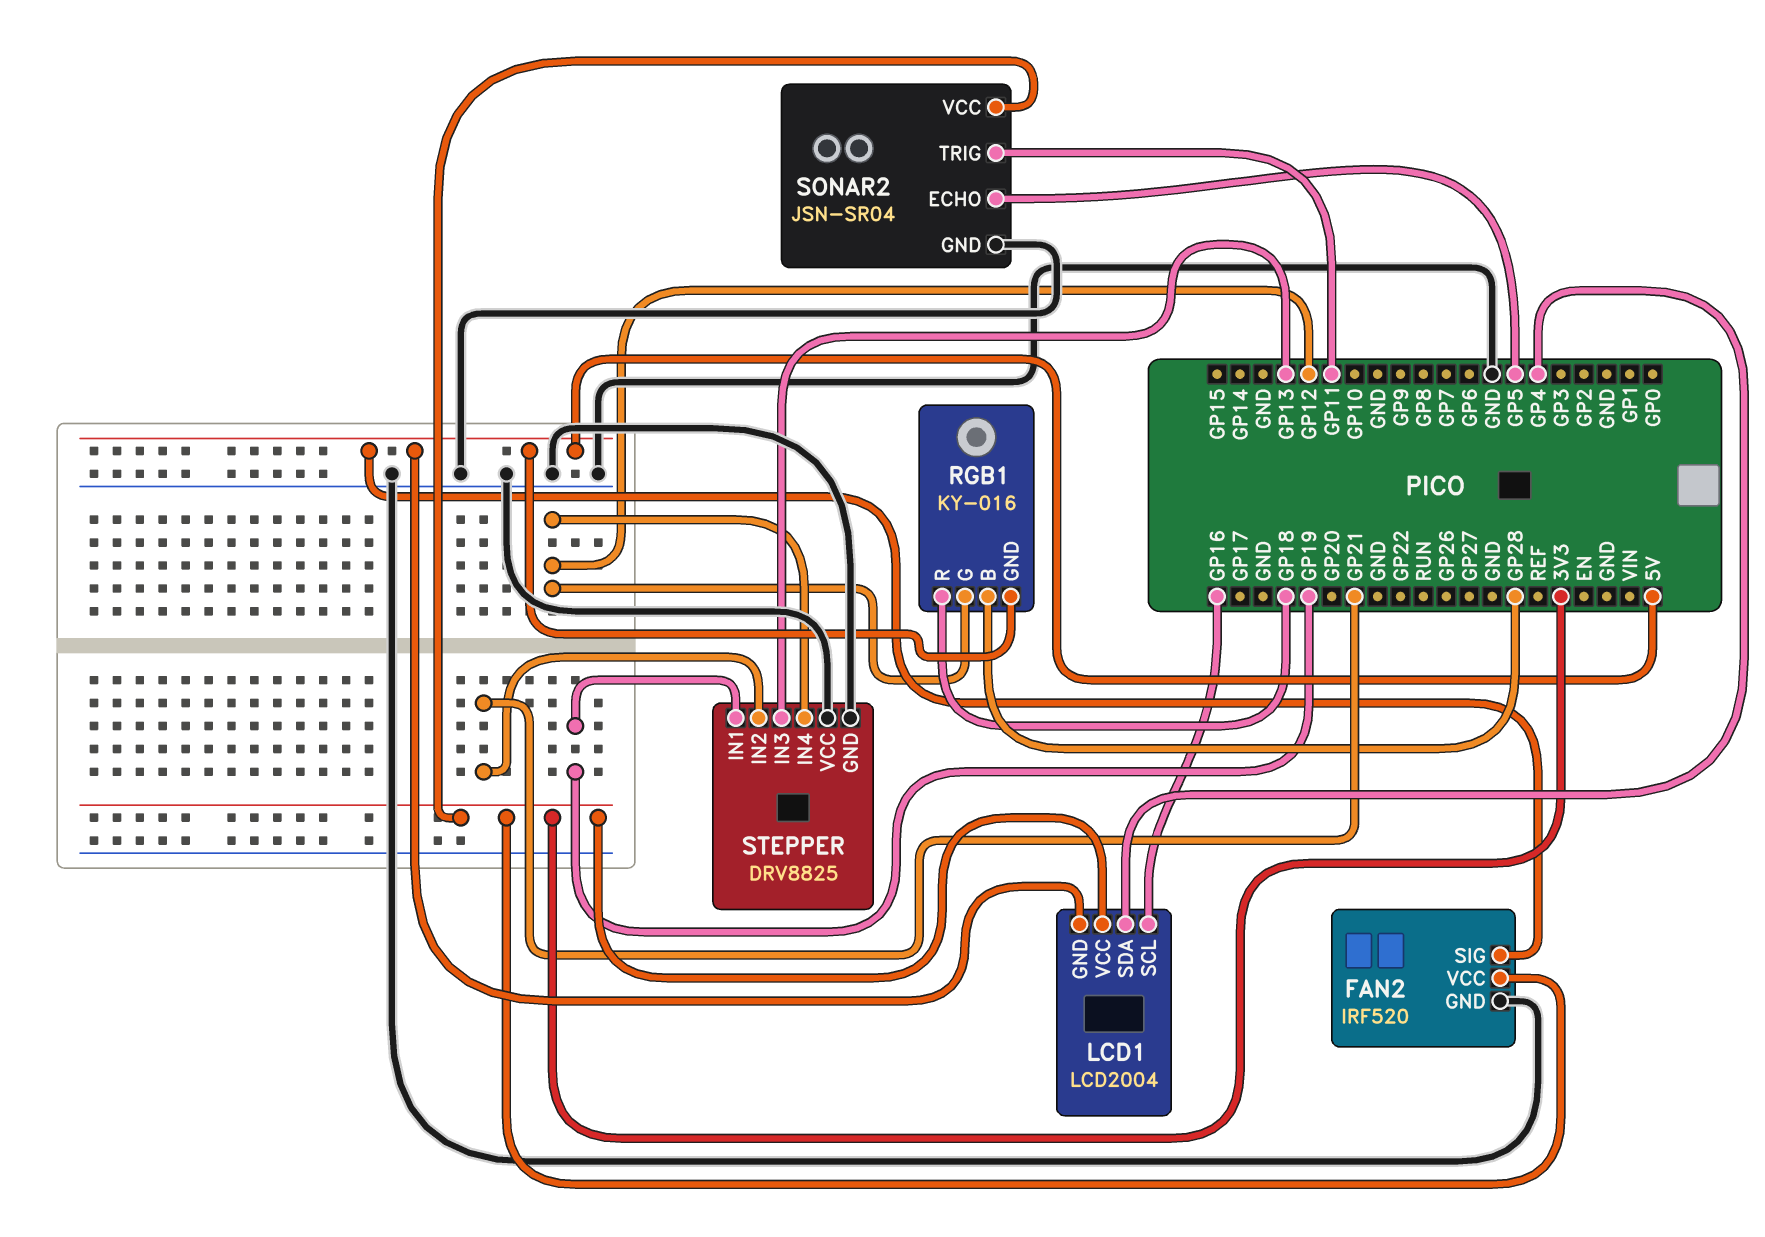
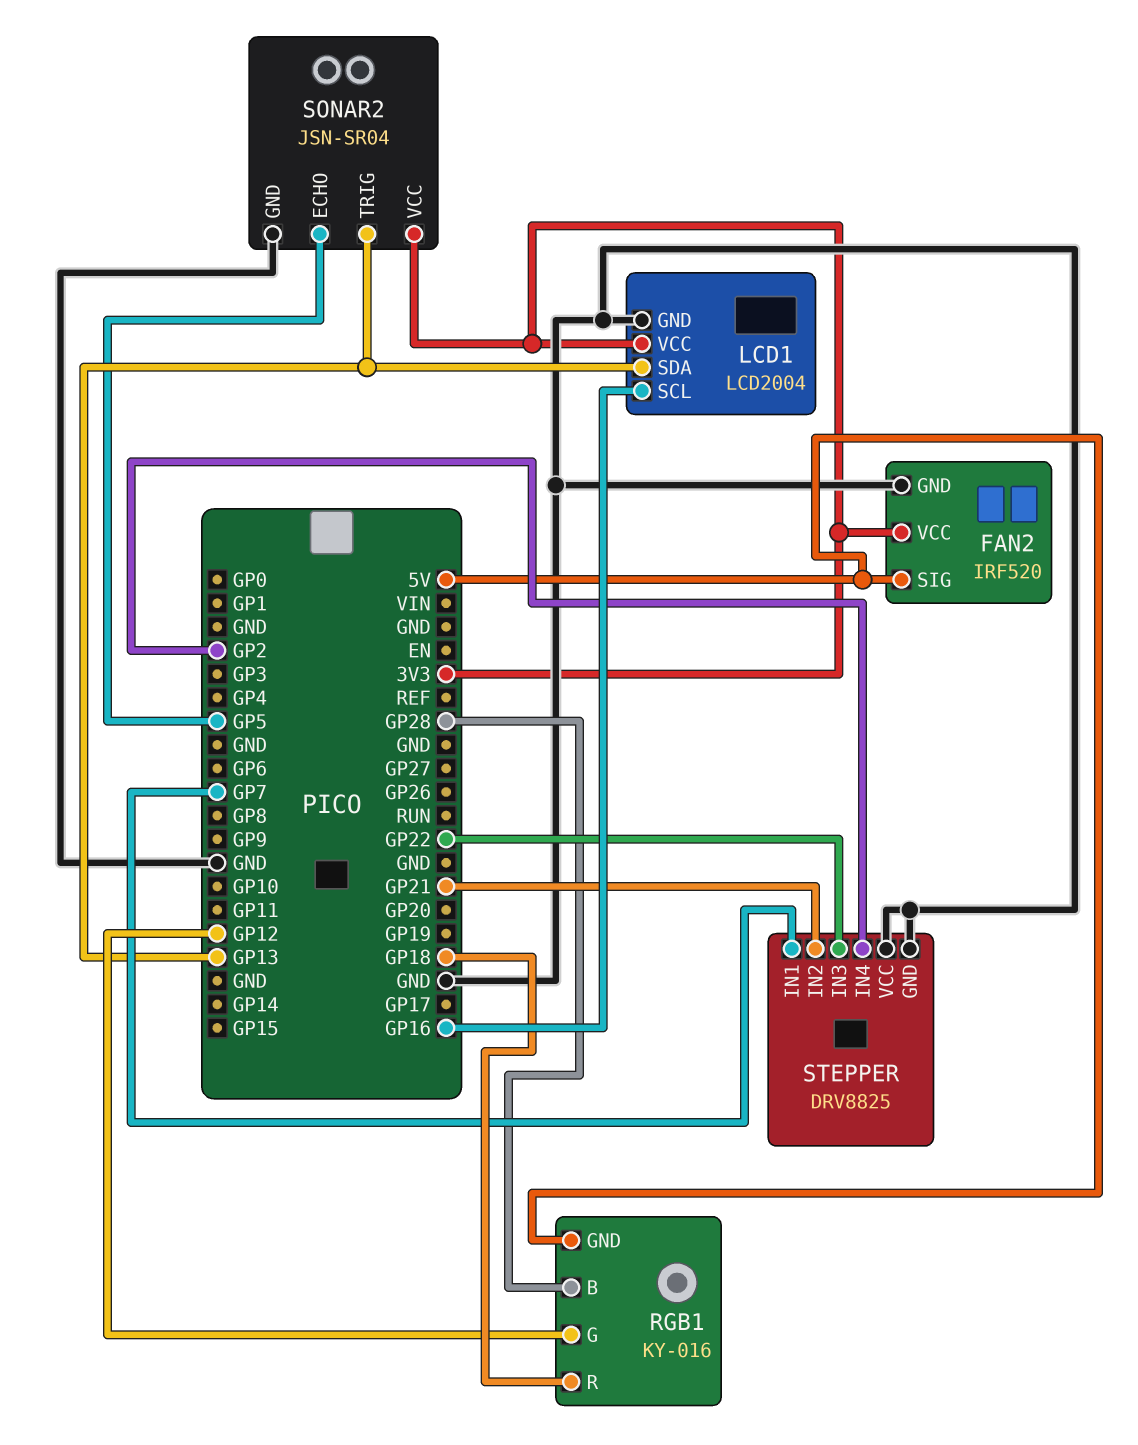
LCD1 pin GND: 5V -> GND
LCD1 pin SDA: GP4 -> GP13
SONAR2 pin TRIG: GP11 -> GP13
STEPPER pin IN1: GP19 -> GP7
STEPPER pin IN3: GP13 -> GP22
STEPPER pin IN4: GP12 -> GP2

